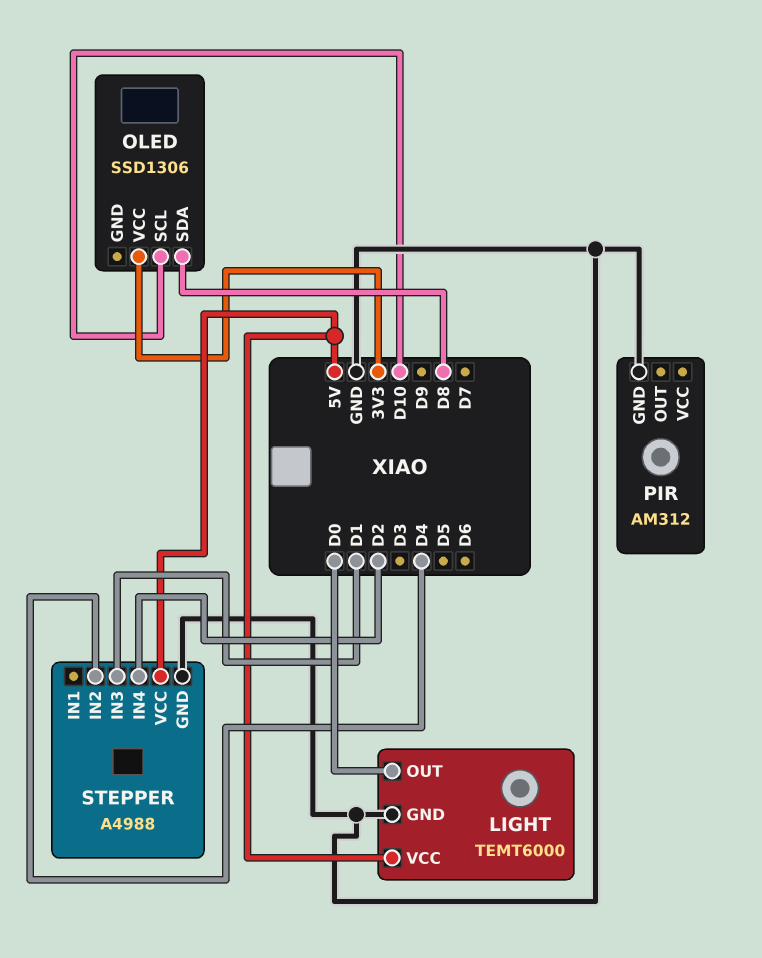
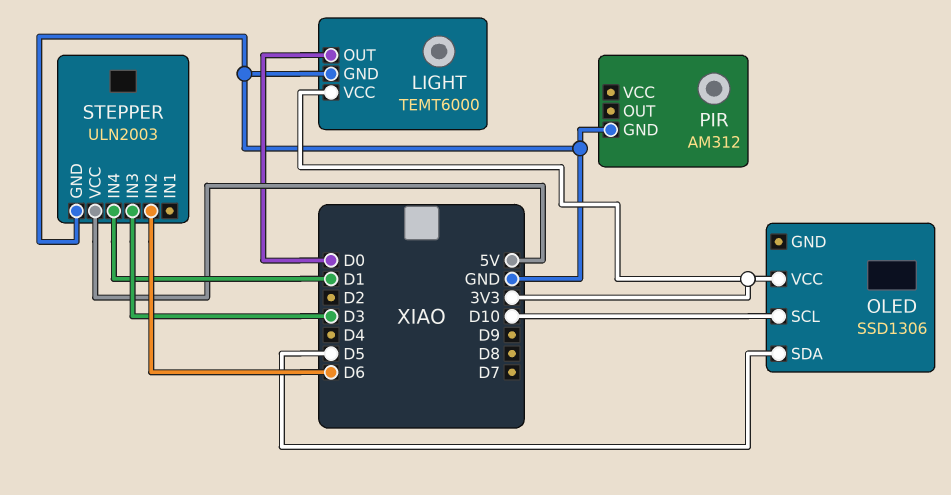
LIGHT pin VCC: 5V -> 3V3
OLED pin SDA: D8 -> D5
STEPPER: A4988 -> ULN2003
STEPPER pin IN2: D4 -> D6
STEPPER pin IN3: D1 -> D3
STEPPER pin IN4: D2 -> D1

